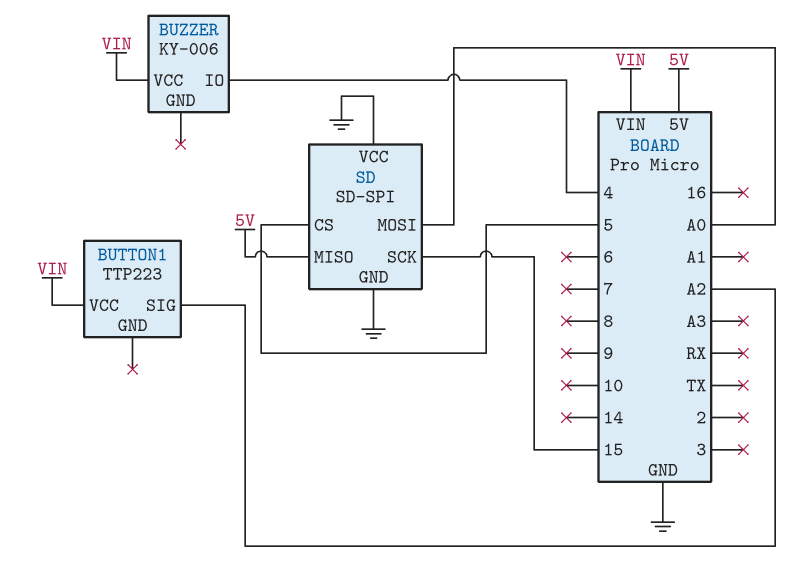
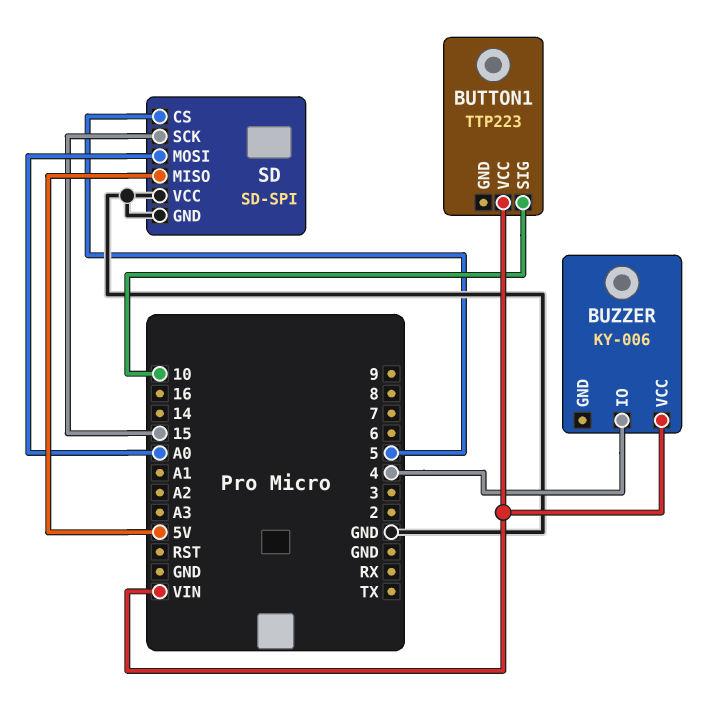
BUTTON1 pin SIG: A2 -> 10

